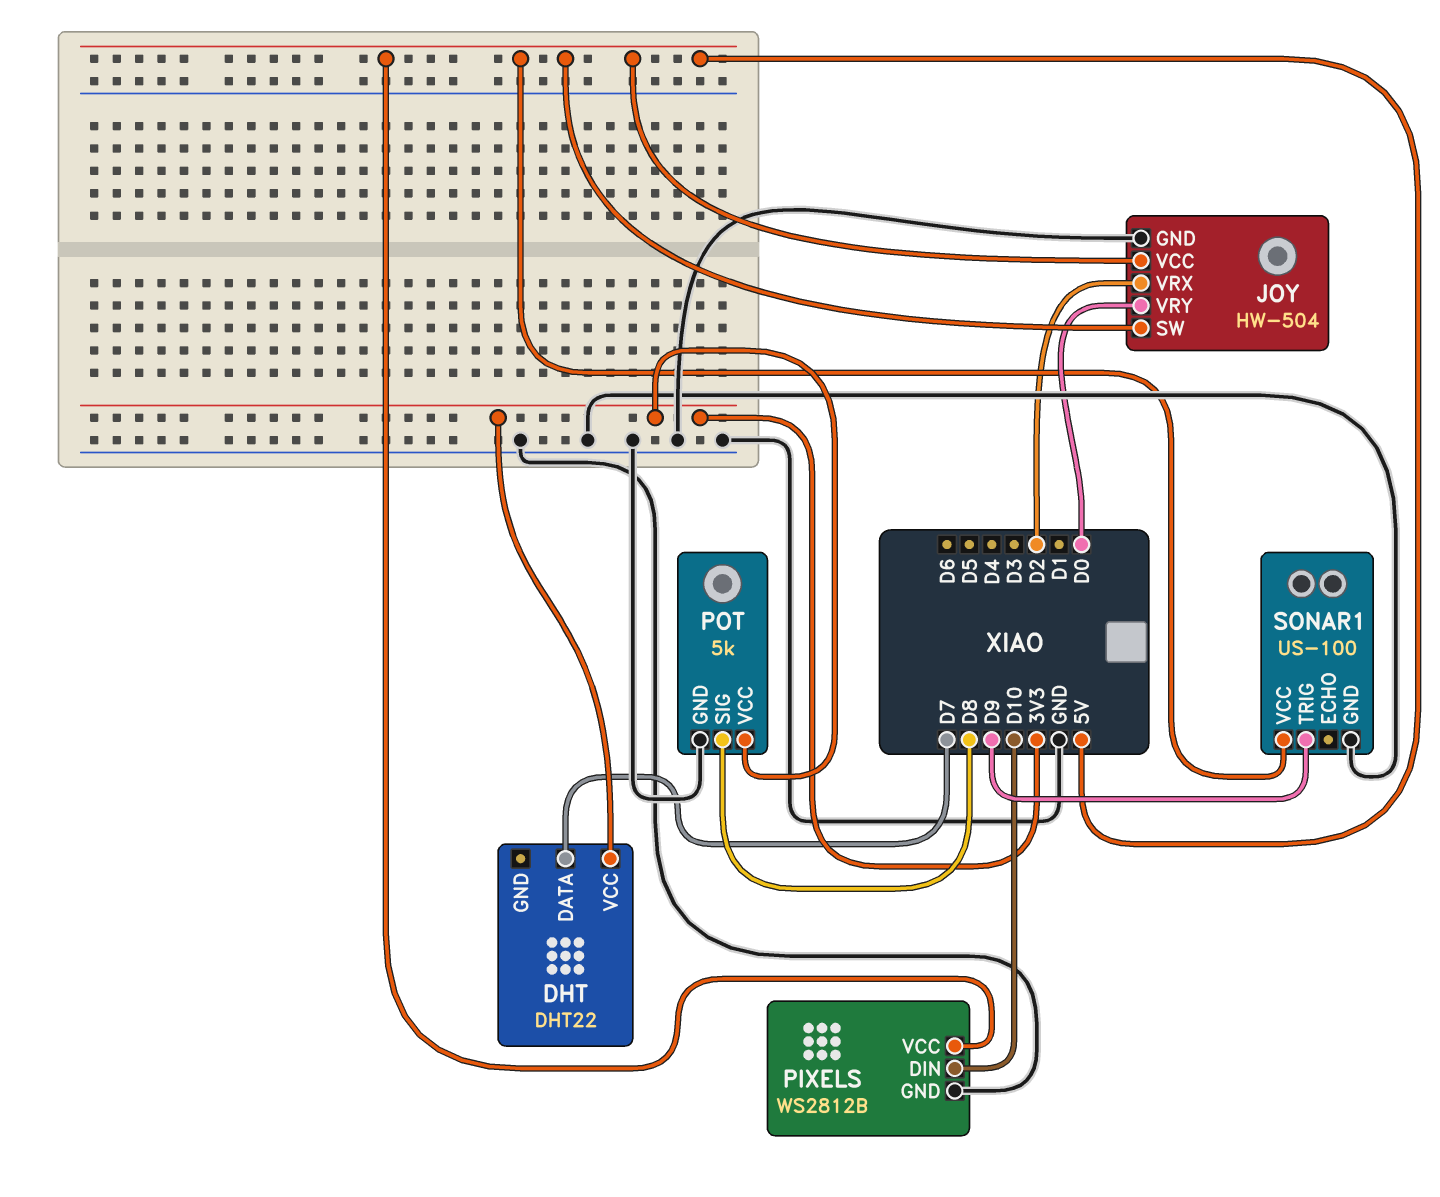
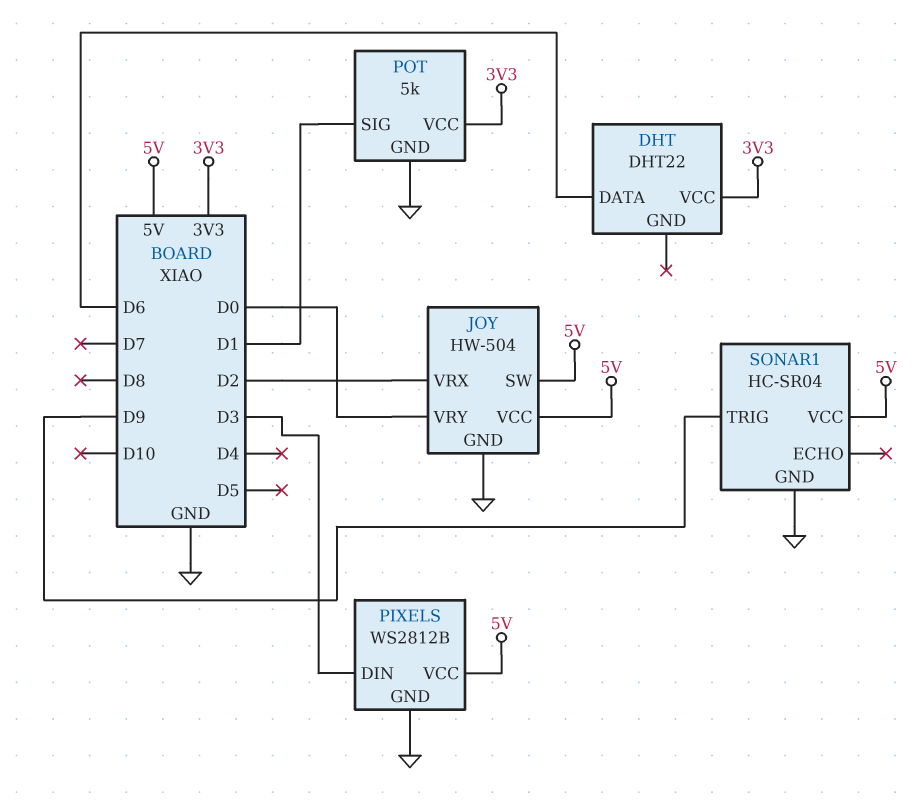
DHT pin DATA: D7 -> D6
PIXELS pin DIN: D10 -> D3
POT pin SIG: D8 -> D1
SONAR1: US-100 -> HC-SR04

